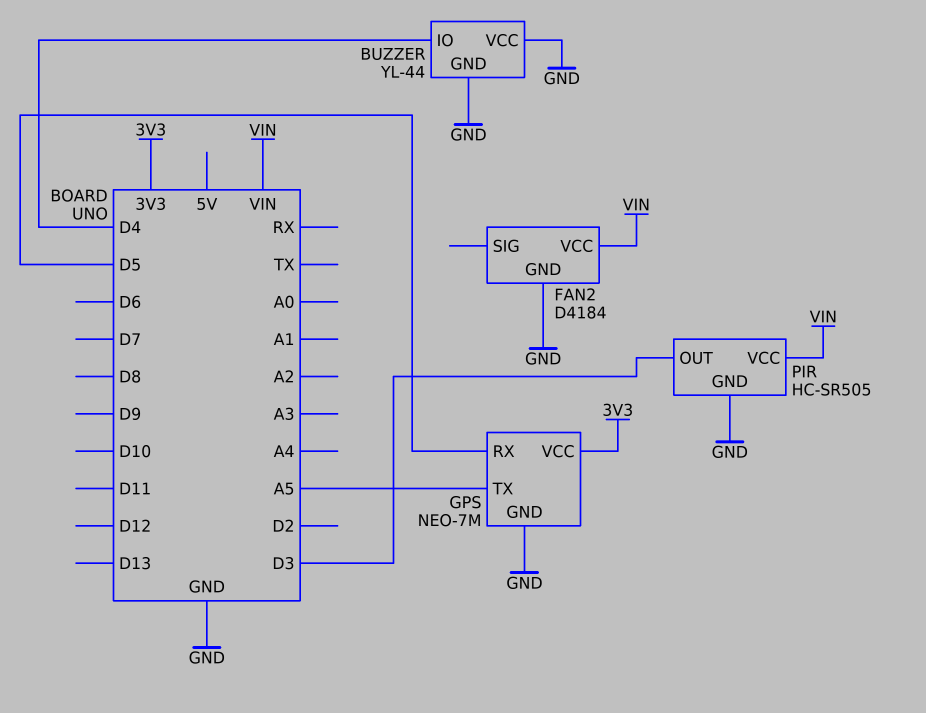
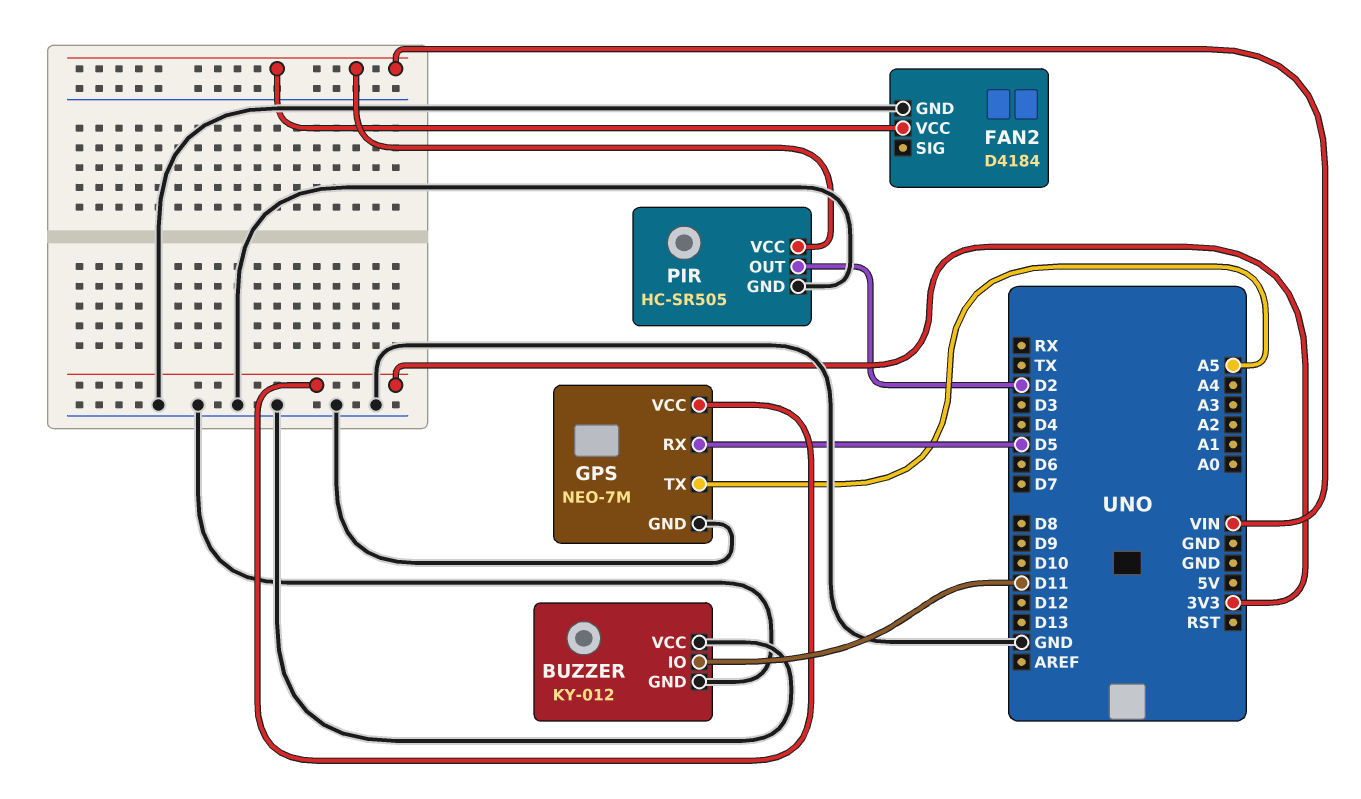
BUZZER: YL-44 -> KY-012
BUZZER pin IO: D4 -> D11
PIR pin OUT: D3 -> D2

